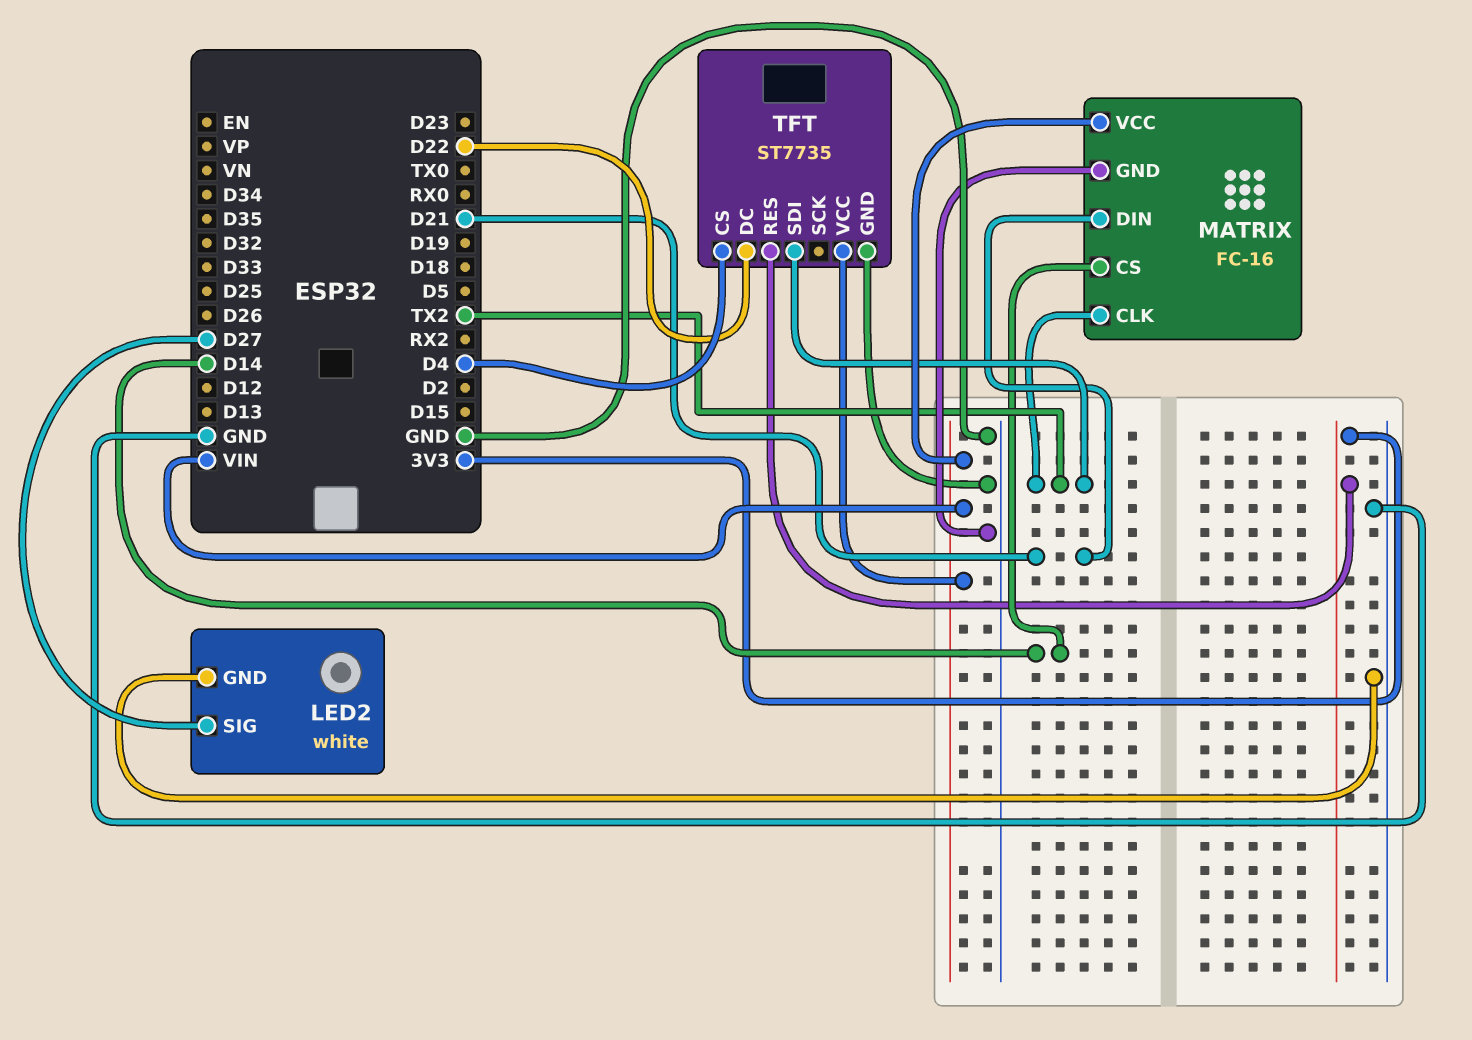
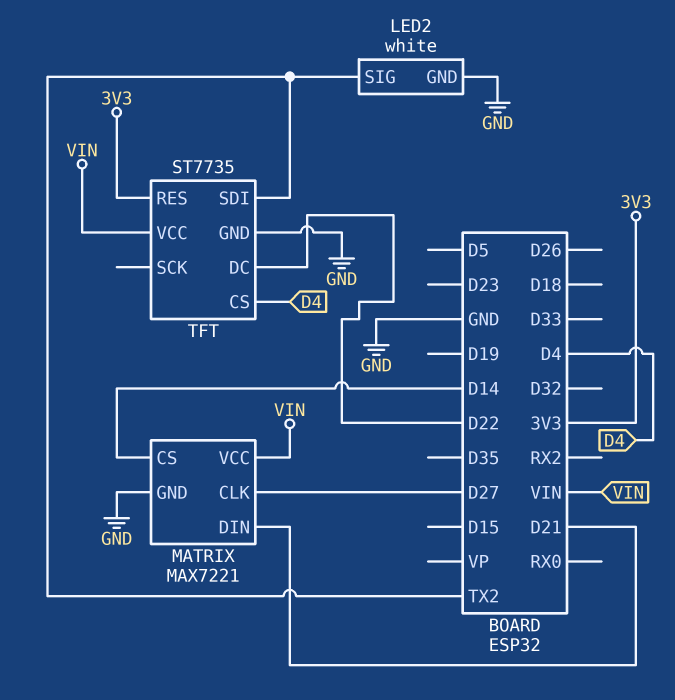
LED2 pin SIG: D27 -> TX2
MATRIX: FC-16 -> MAX7221
MATRIX pin CLK: TX2 -> D27

